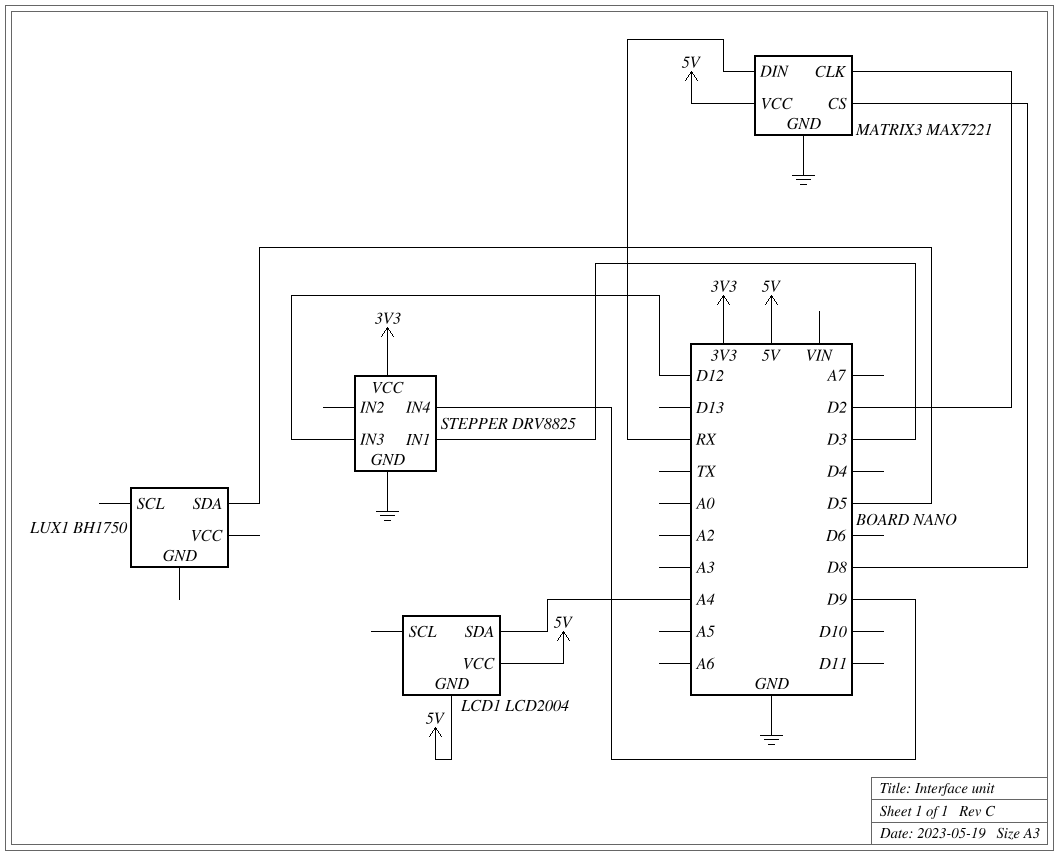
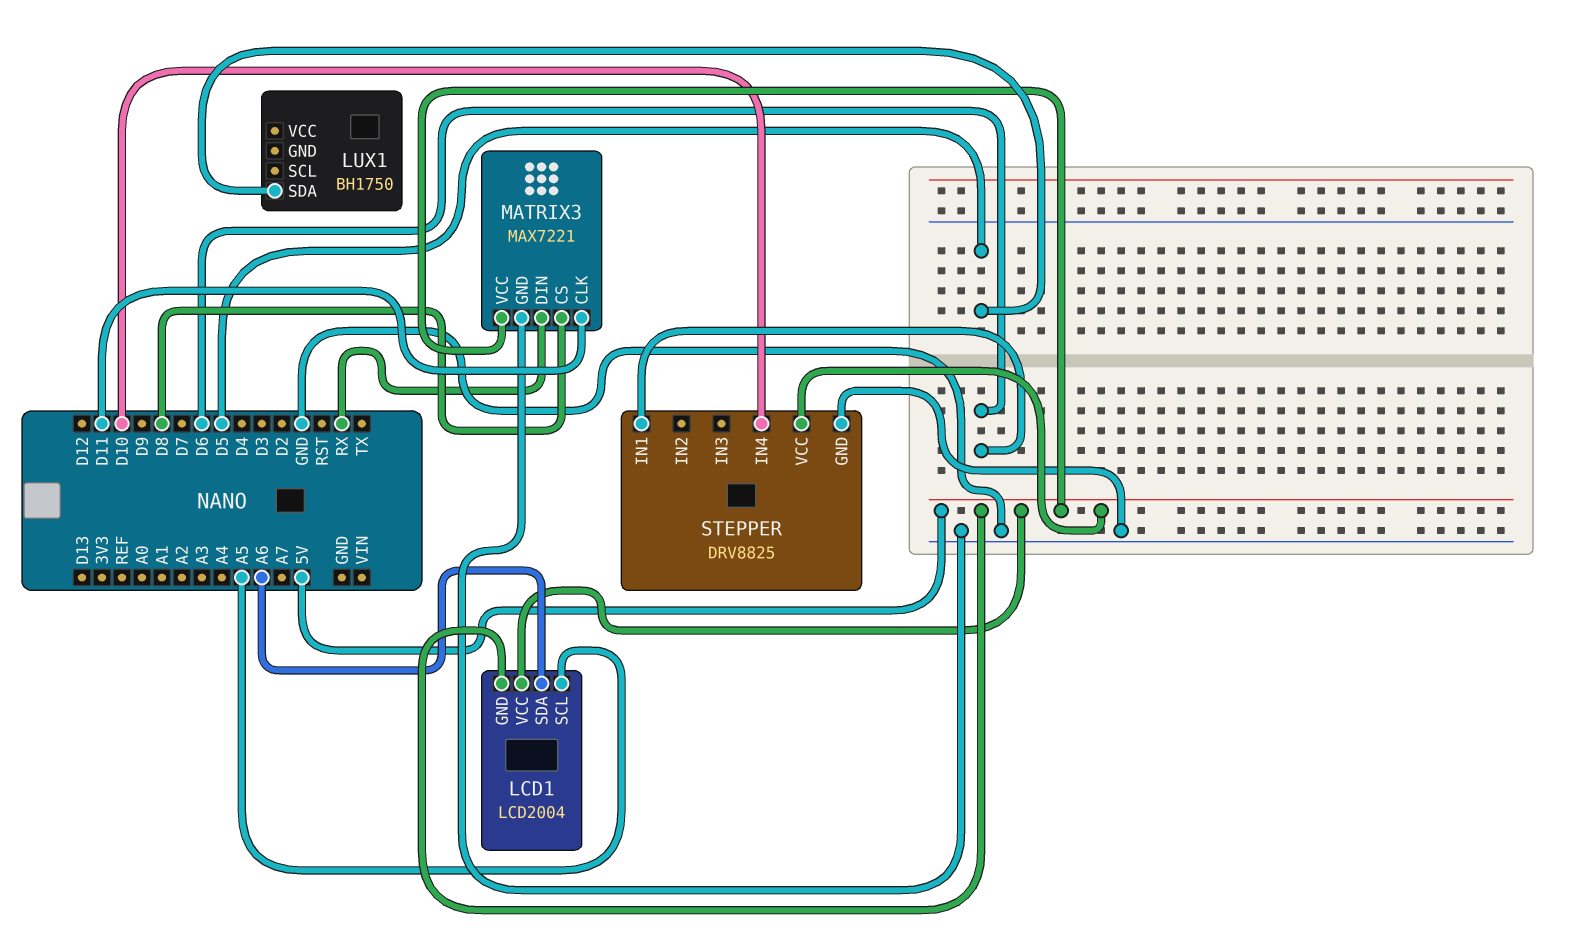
LCD1 pin SCL: none -> A5
LCD1 pin SDA: A4 -> A6
MATRIX3 pin CLK: D2 -> D11
STEPPER pin IN1: D3 -> D6
STEPPER pin IN3: D12 -> none
STEPPER pin IN4: D9 -> D10
STEPPER pin VCC: 3V3 -> 5V

